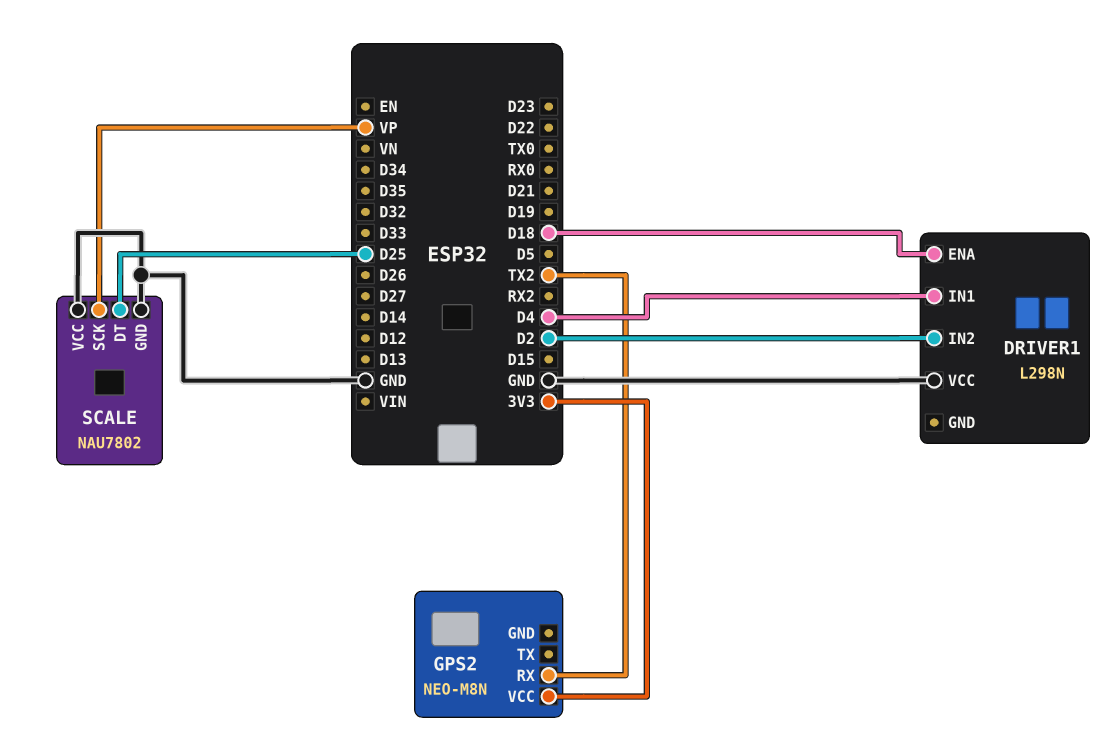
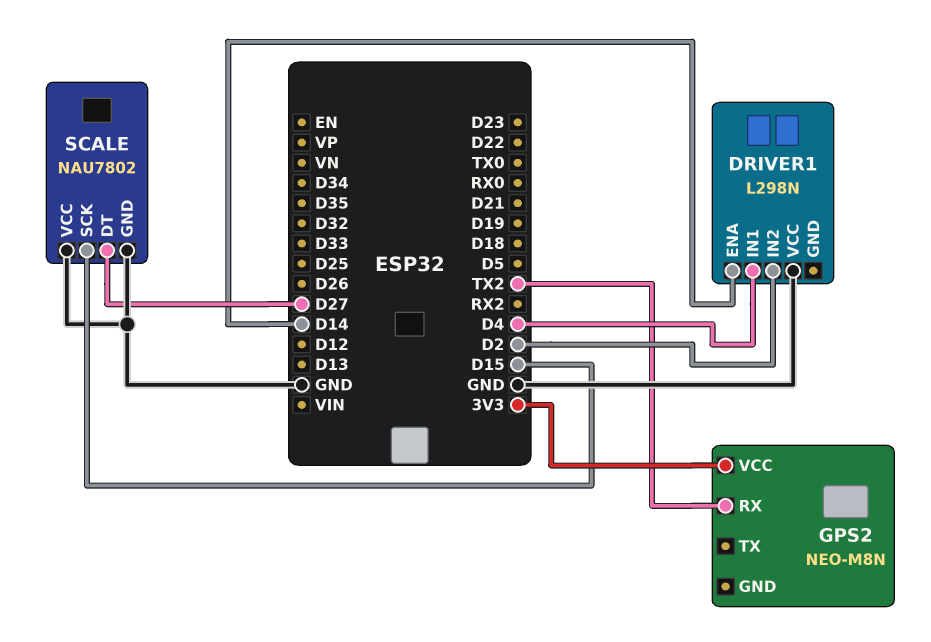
DRIVER1 pin ENA: D18 -> D14
SCALE pin DT: D25 -> D27
SCALE pin SCK: VP -> D15

